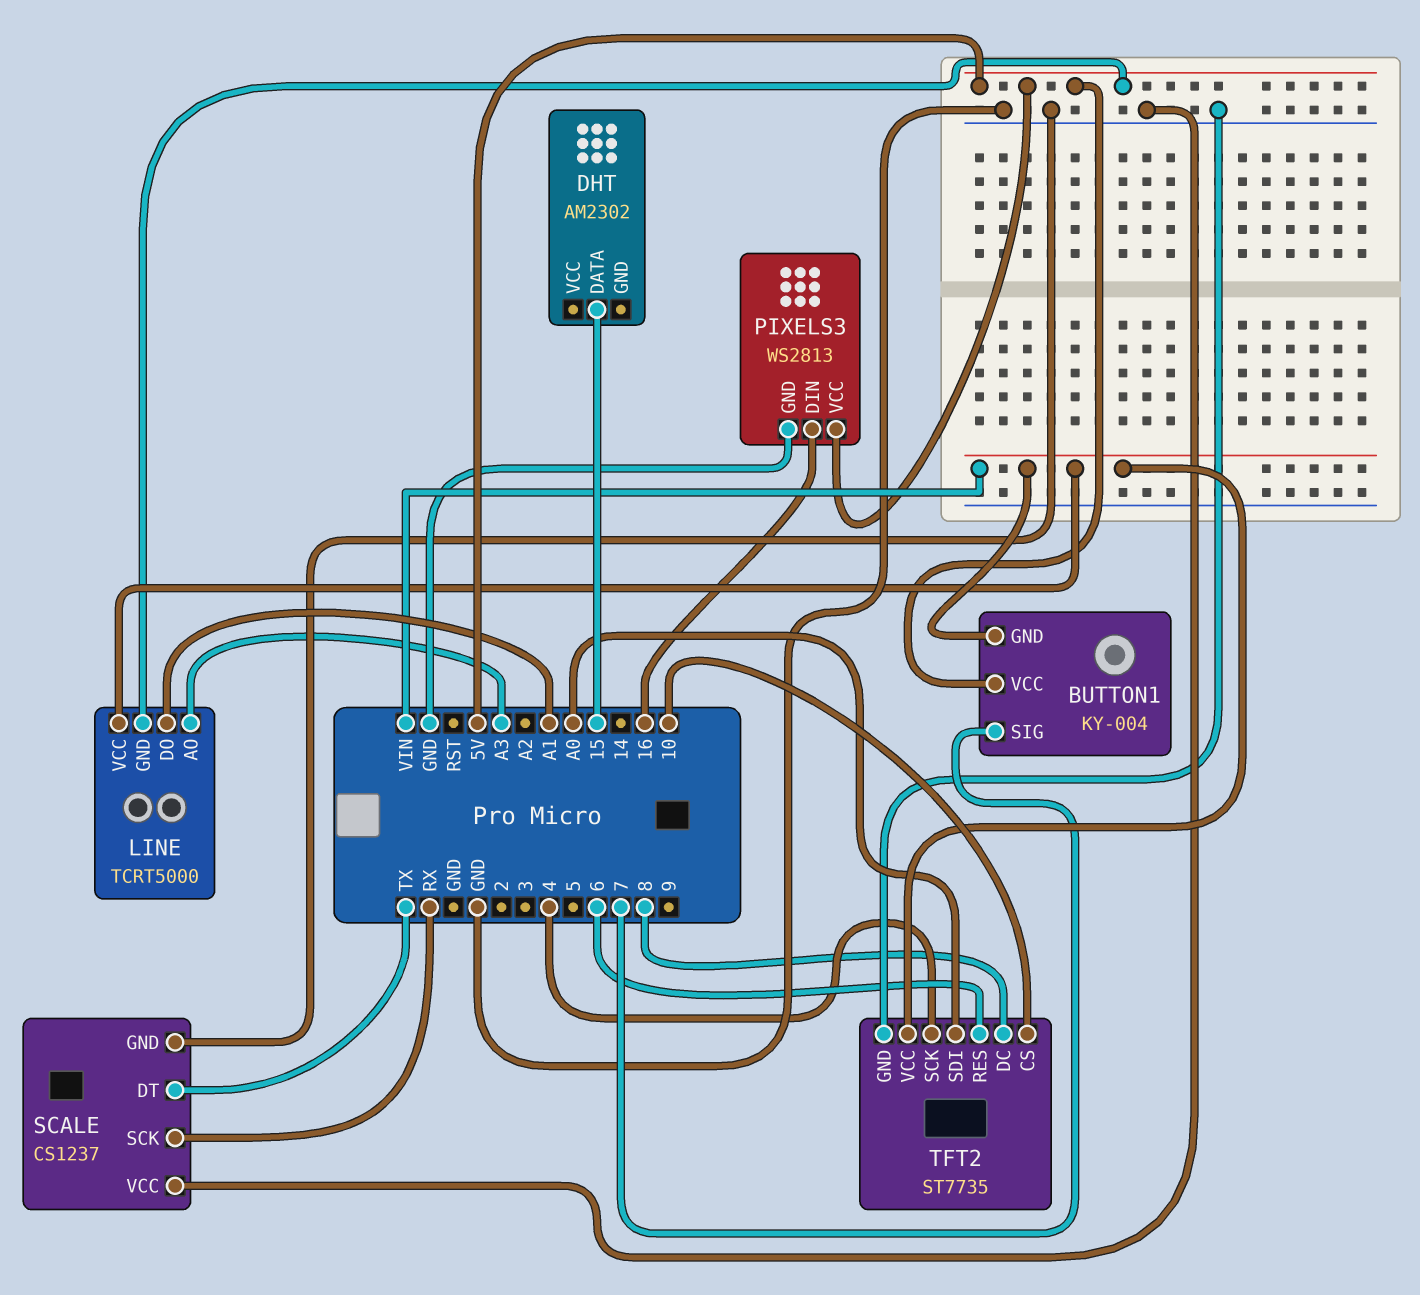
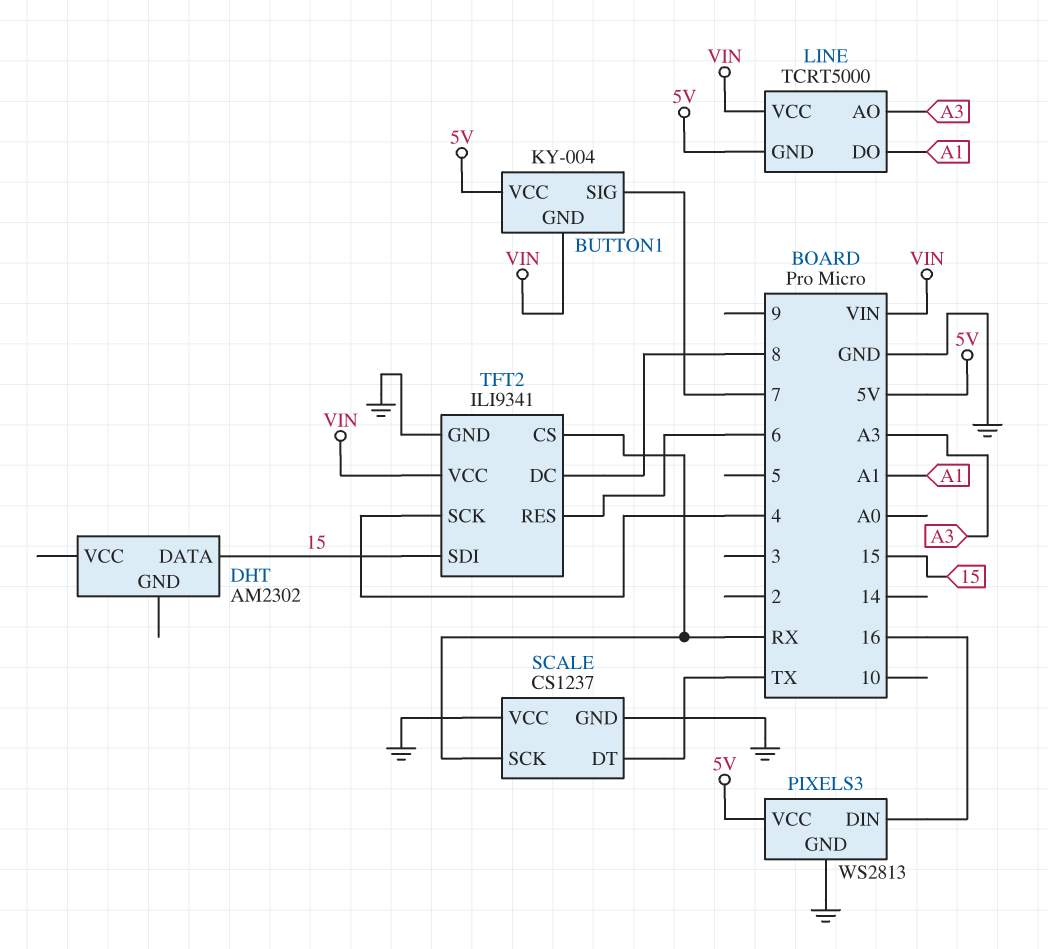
TFT2: ST7735 -> ILI9341
TFT2 pin CS: 10 -> RX
TFT2 pin SDI: A0 -> 15

